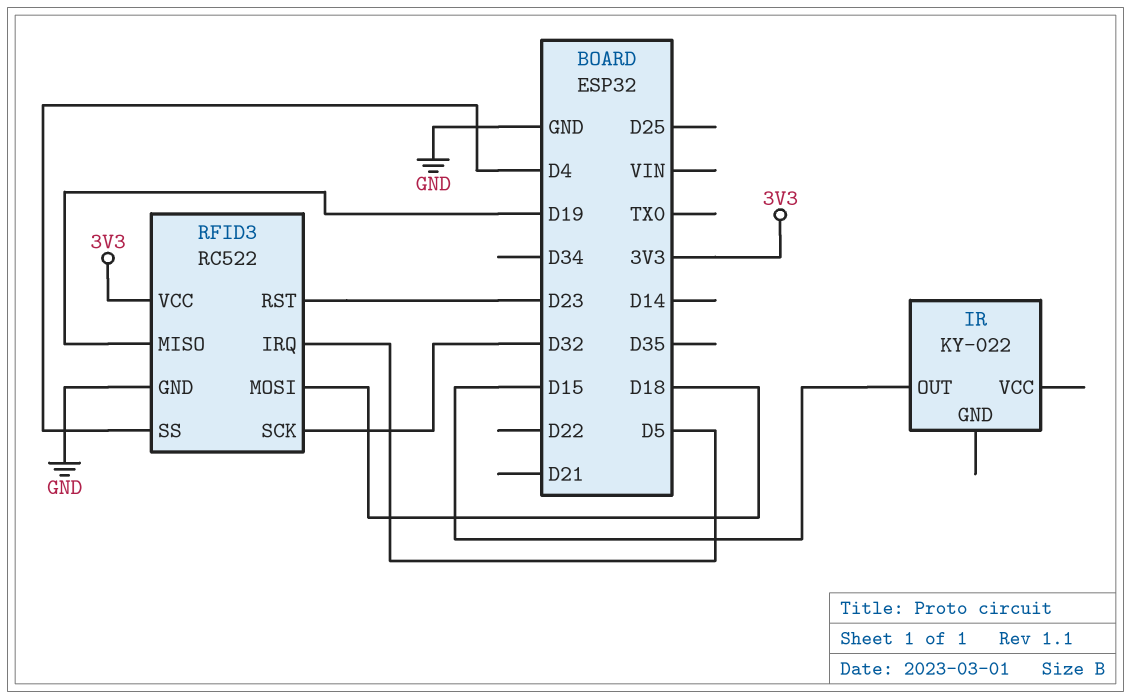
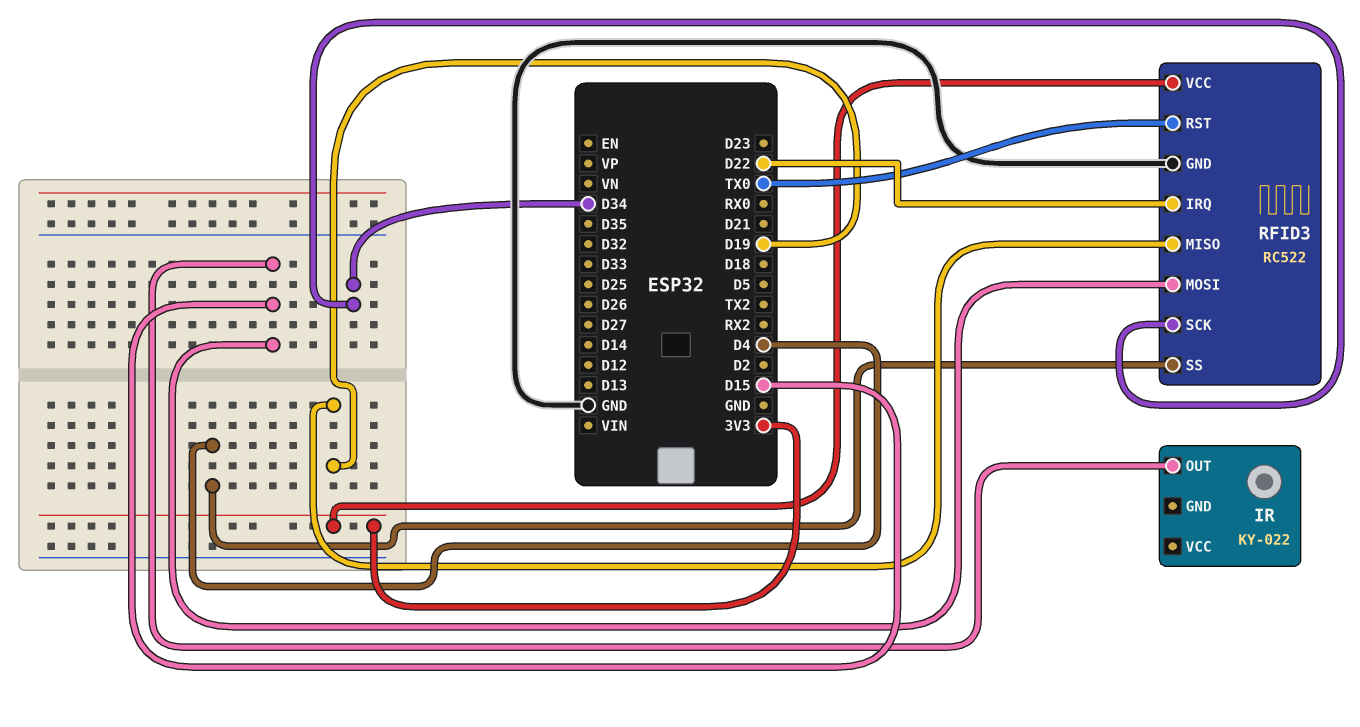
RFID3 pin IRQ: D5 -> D22
RFID3 pin MOSI: D18 -> D15
RFID3 pin RST: D23 -> TX0
RFID3 pin SCK: D32 -> D34

